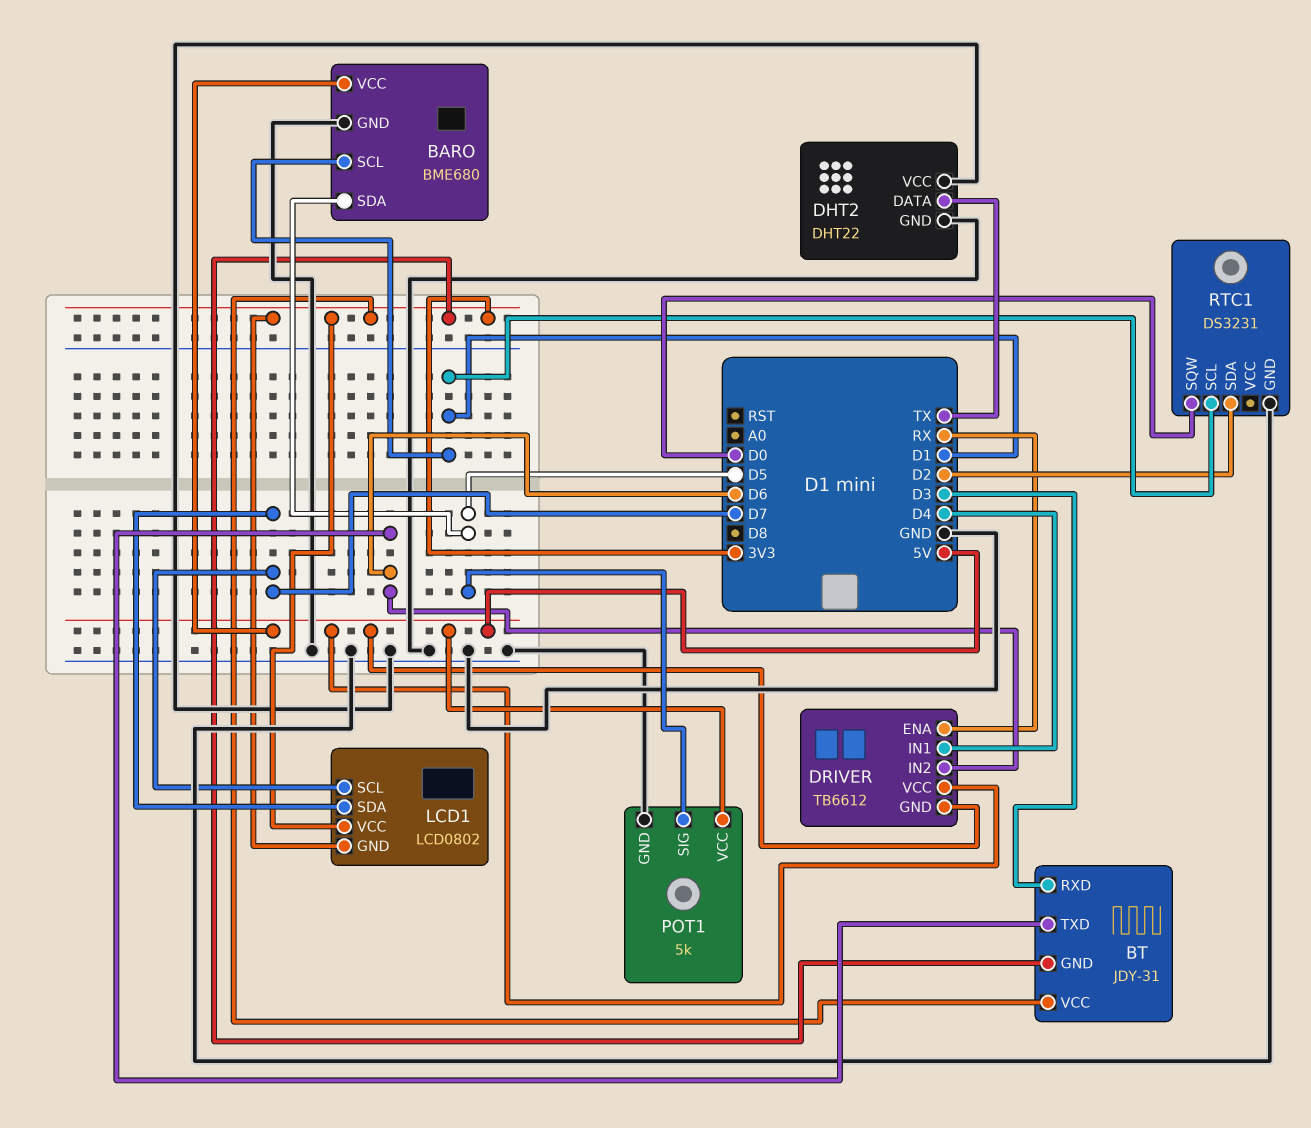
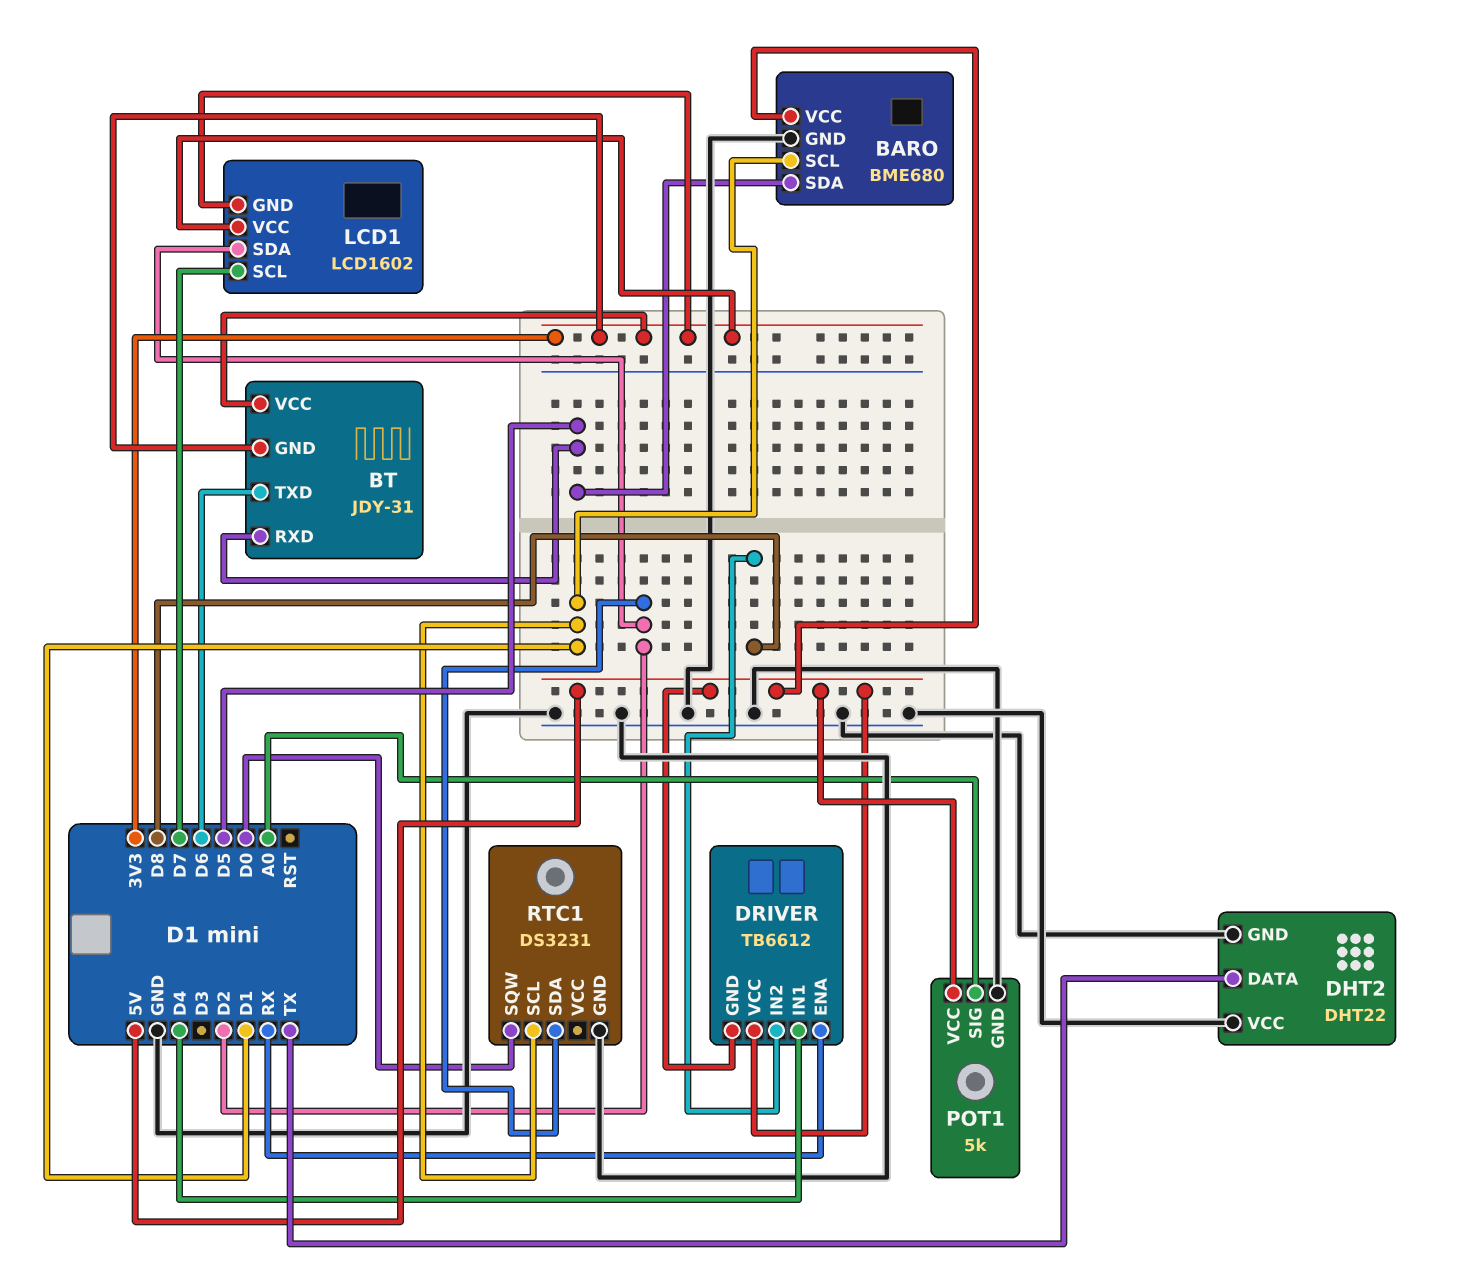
BT pin RXD: D3 -> D5
DRIVER pin IN2: D6 -> D8
LCD1: LCD0802 -> LCD1602
LCD1 pin SDA: D7 -> D2
POT1 pin SIG: D5 -> A0

